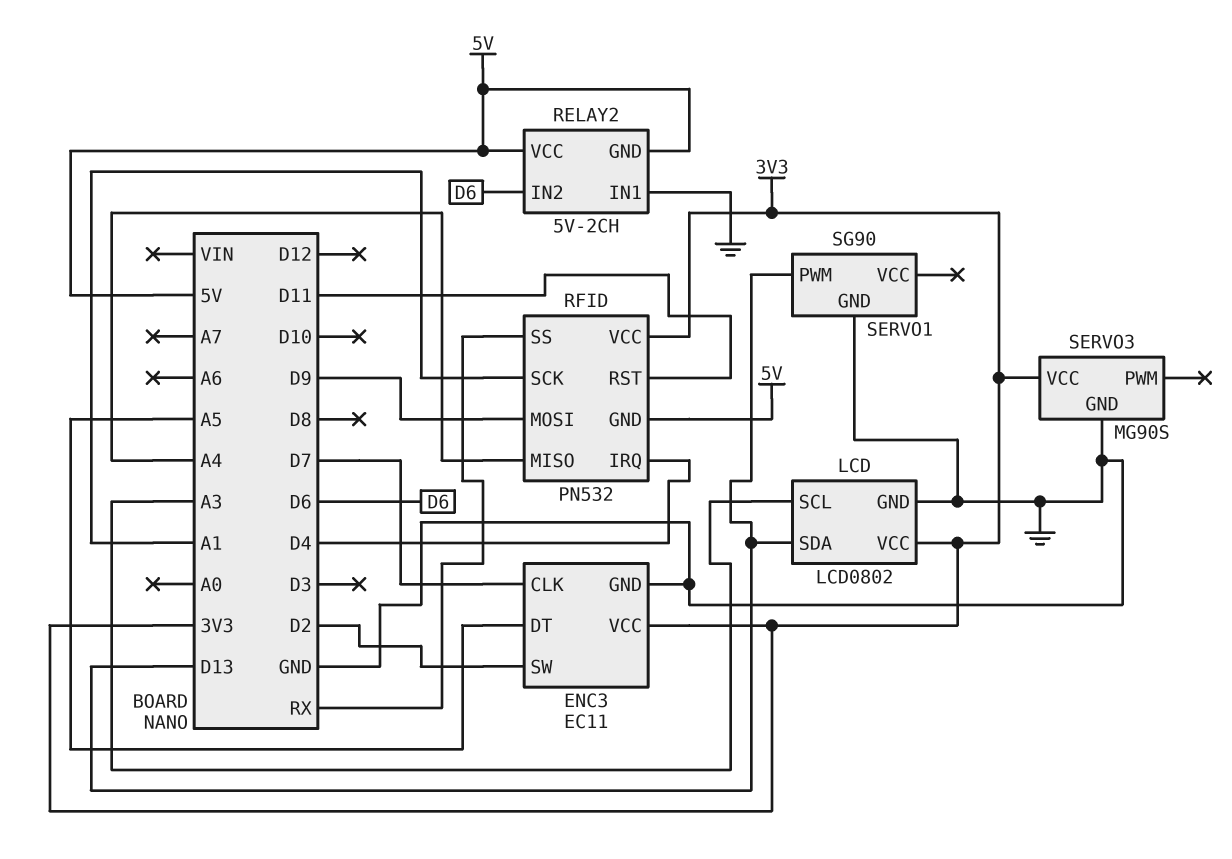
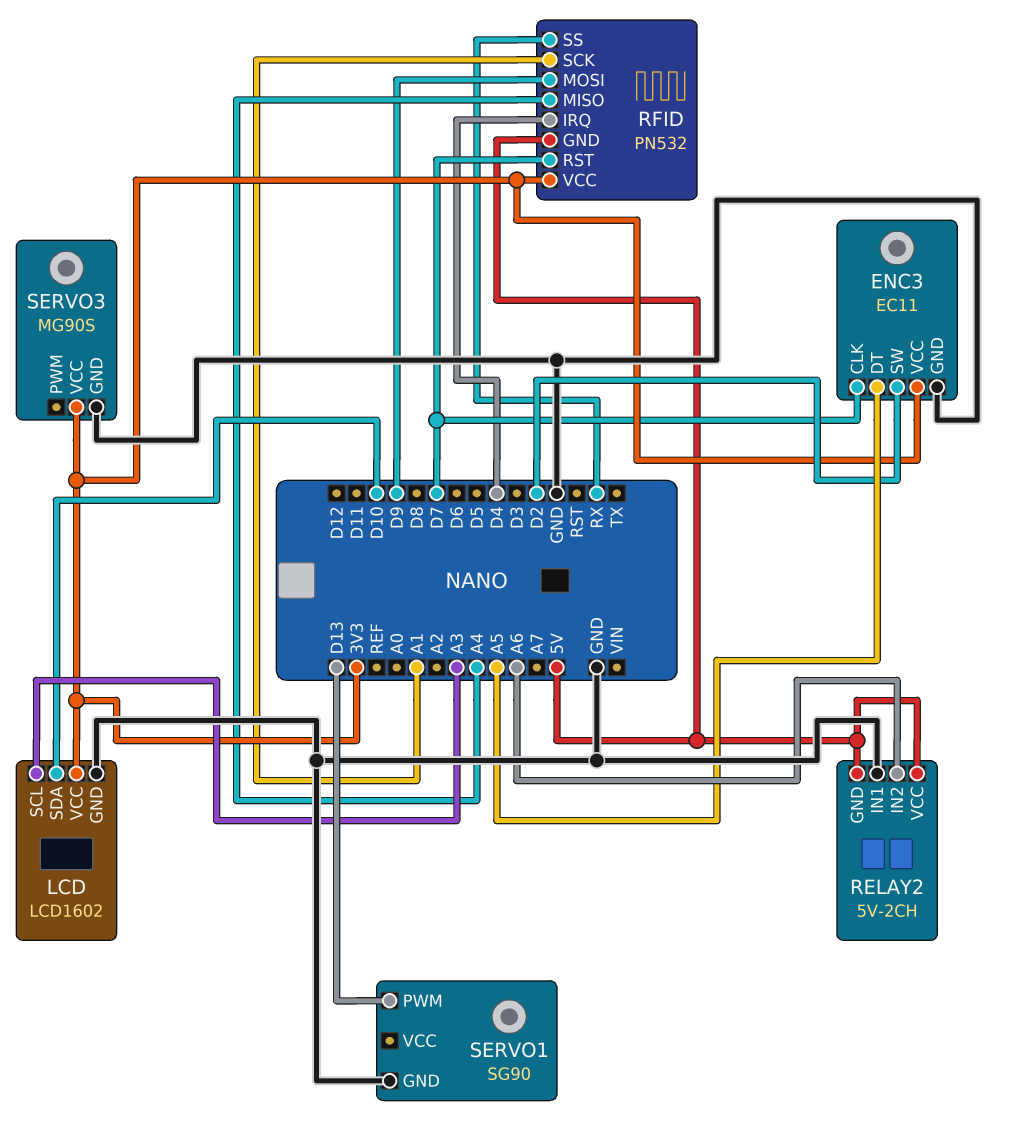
LCD: LCD0802 -> LCD1602
LCD pin SDA: D13 -> D10
RELAY2 pin IN2: D6 -> A6
RFID pin RST: D11 -> D7

